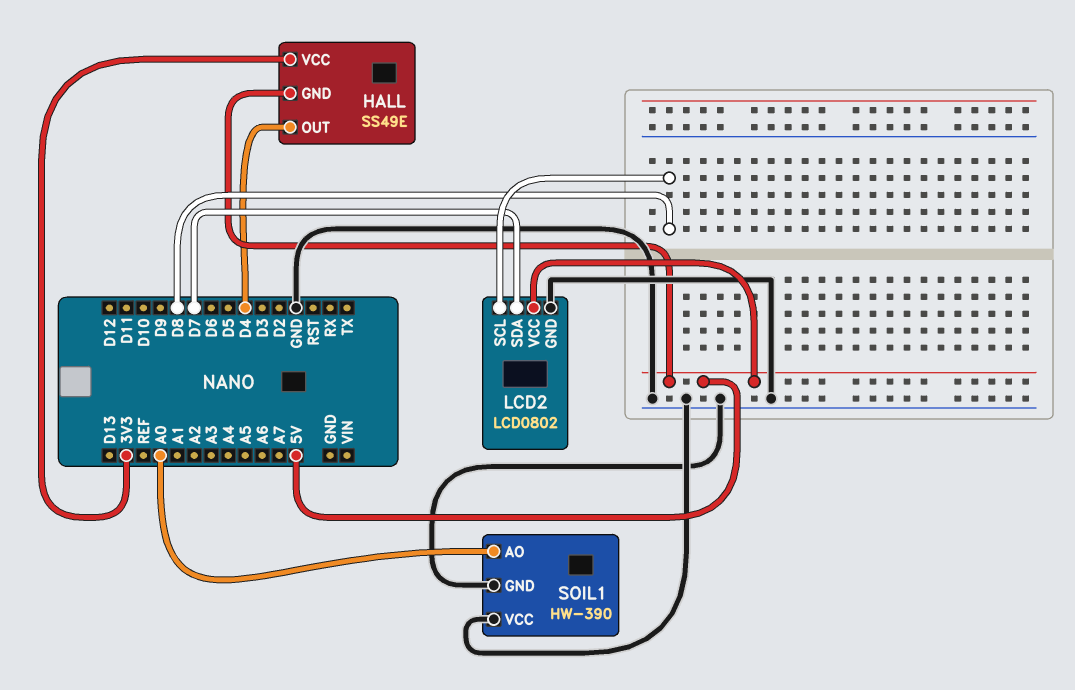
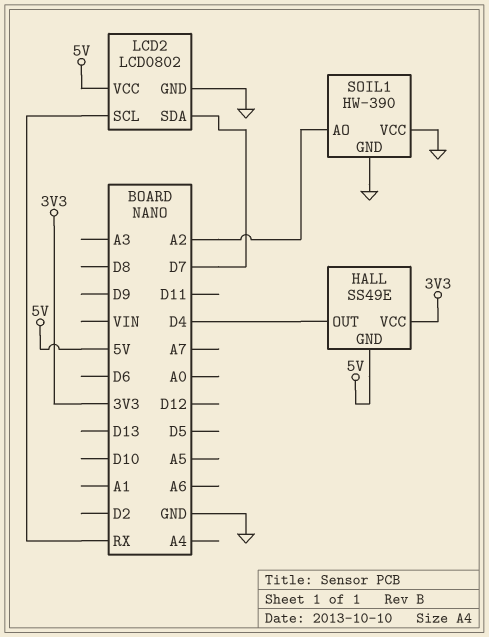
LCD2 pin SCL: D8 -> RX
SOIL1 pin AO: A0 -> A2

